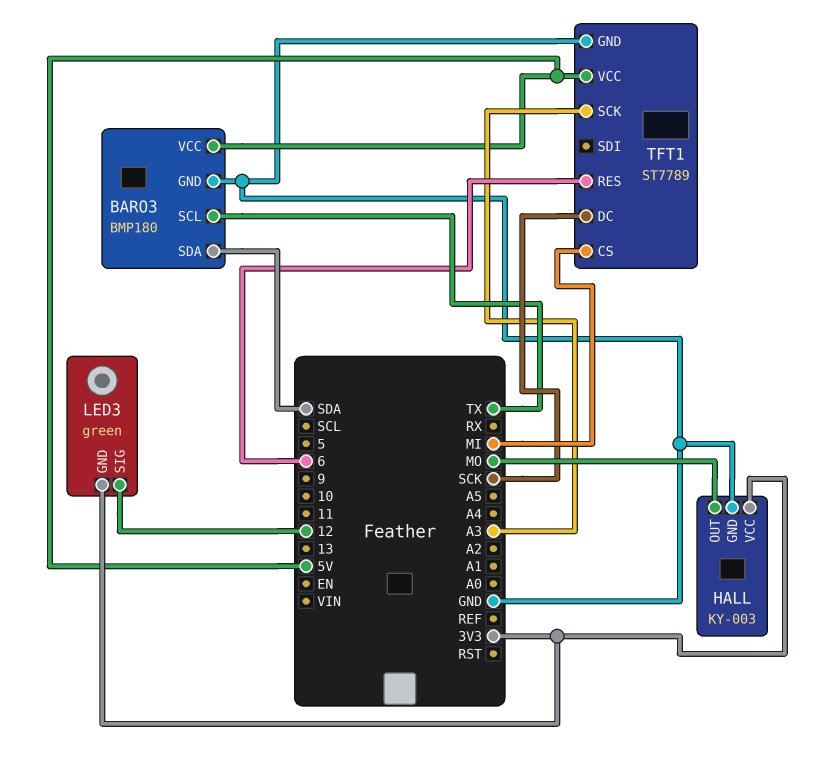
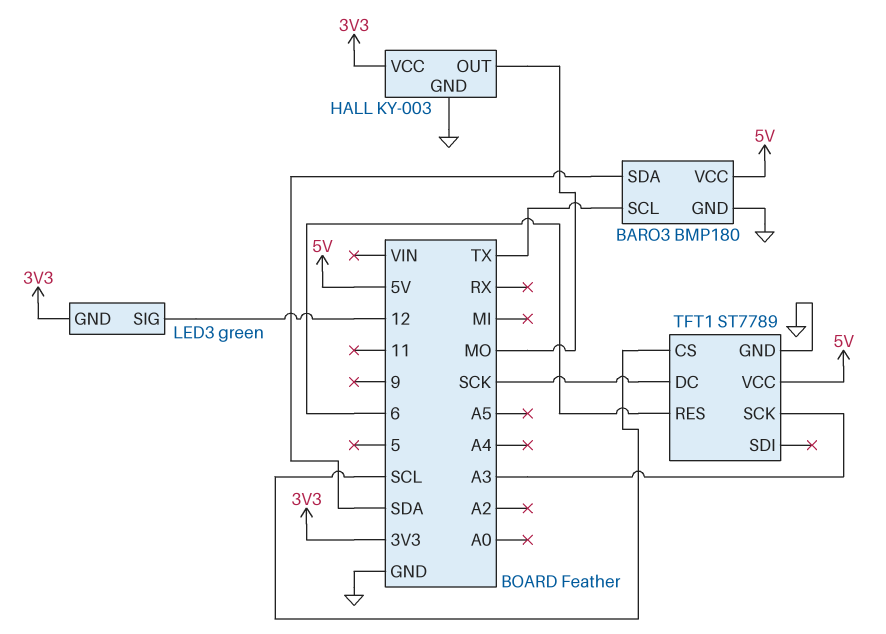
TFT1 pin CS: MI -> SCL

